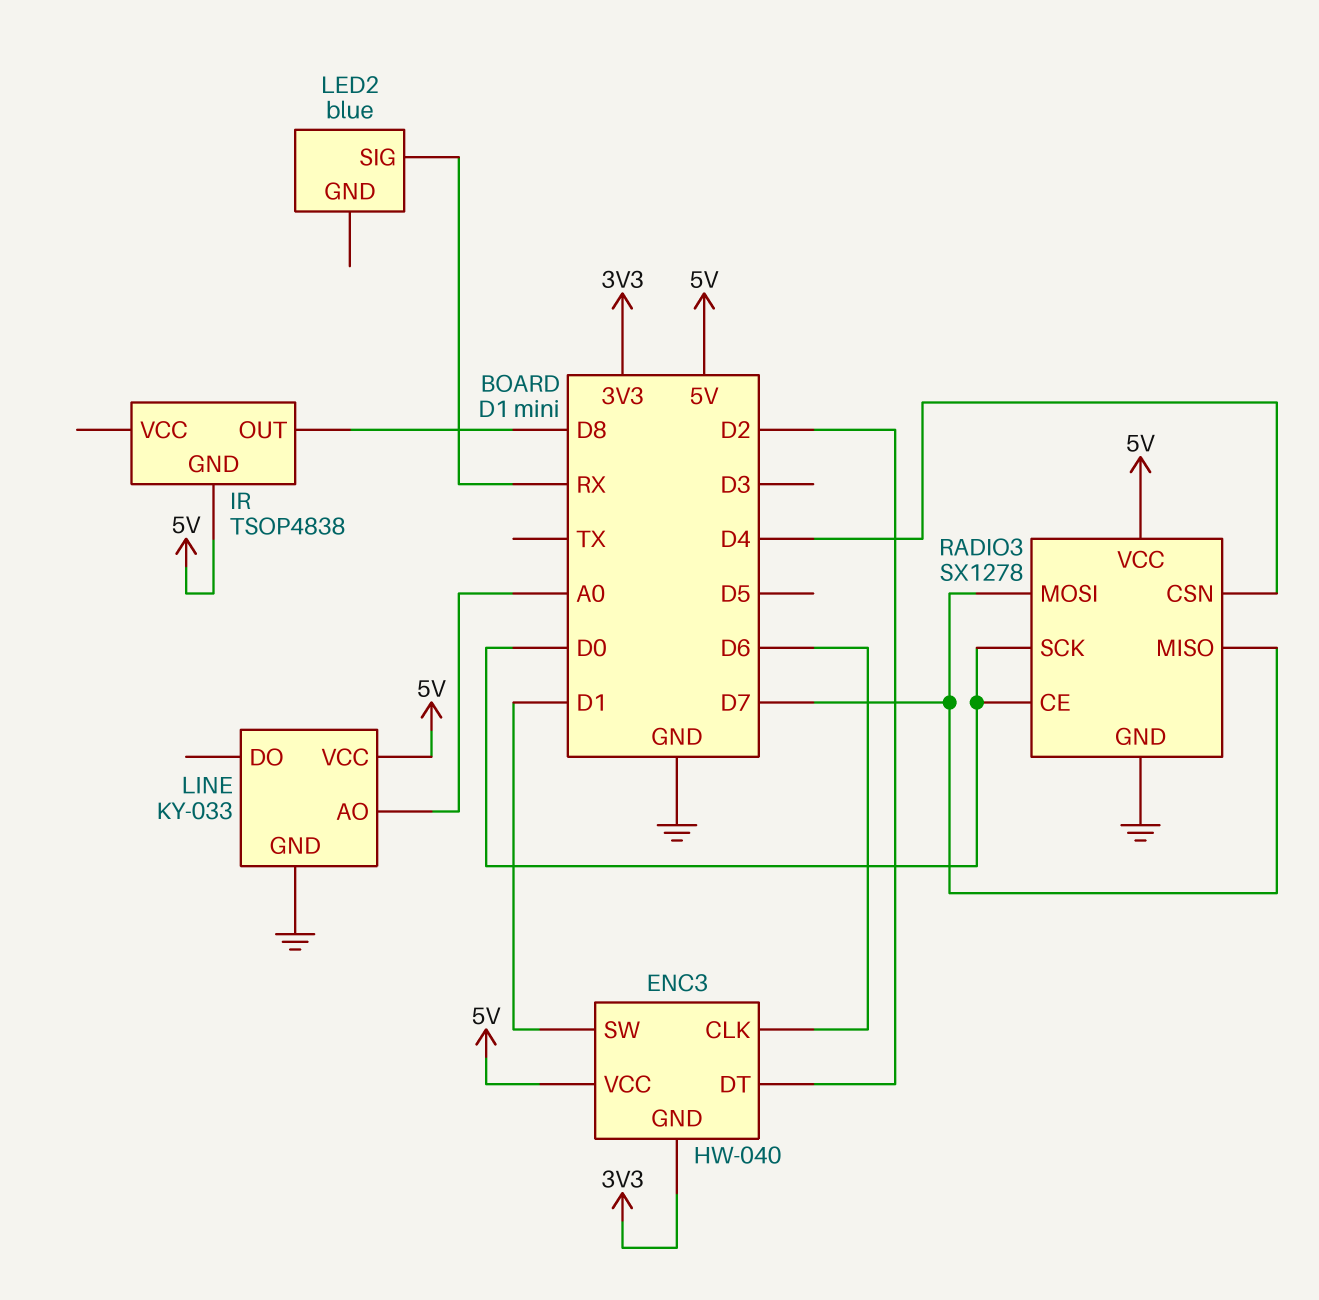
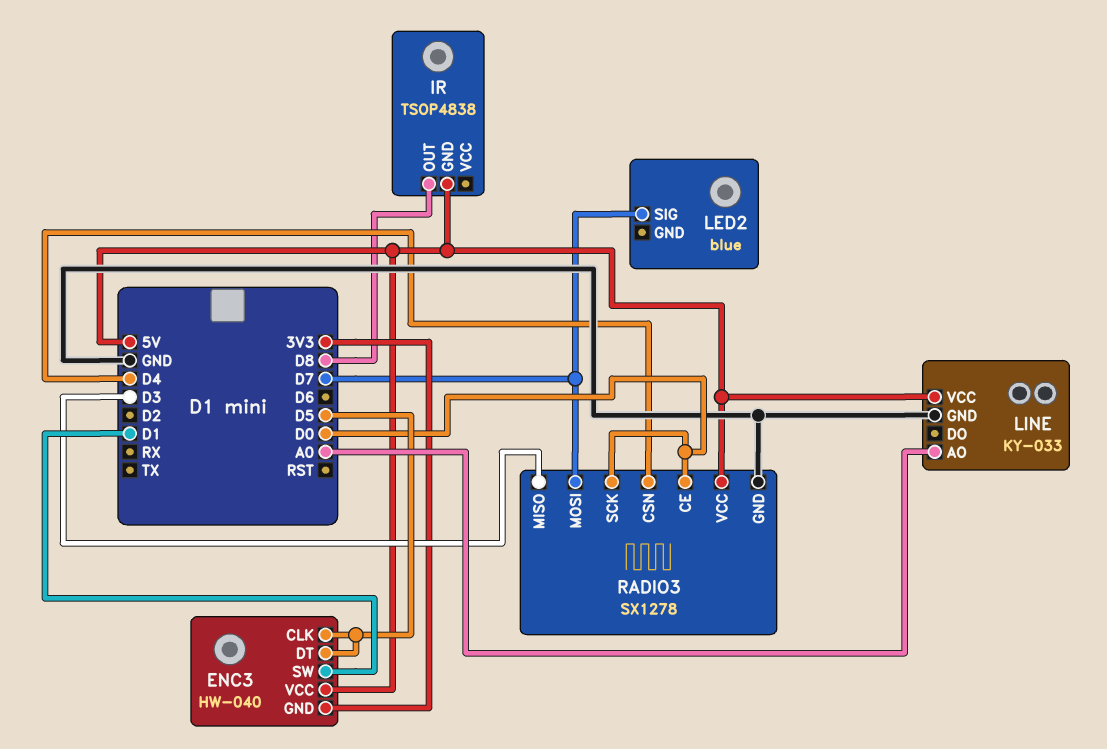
ENC3 pin CLK: D6 -> D5
ENC3 pin DT: D2 -> D5
LED2 pin SIG: RX -> D7
RADIO3 pin MISO: D7 -> D3

